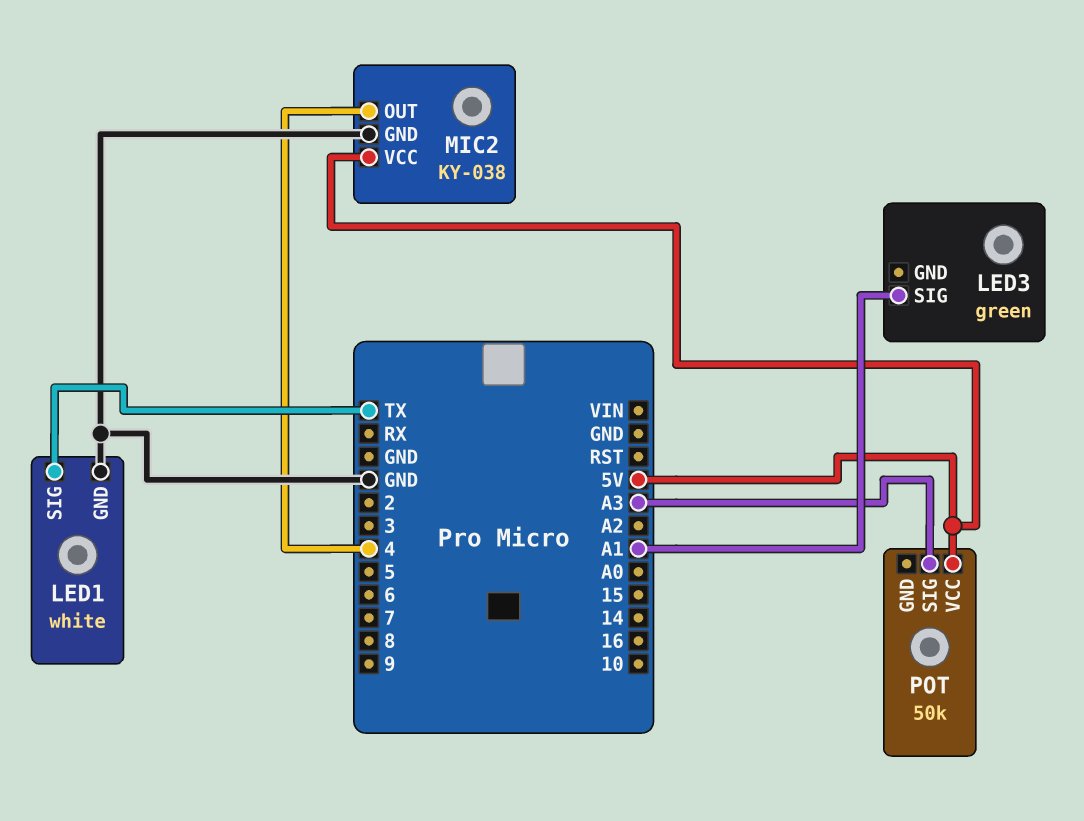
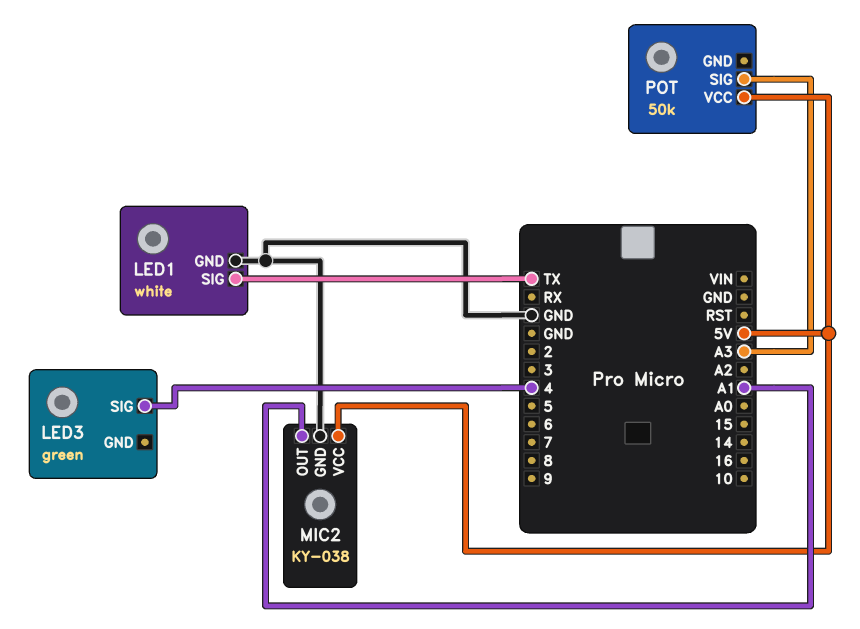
LED3 pin SIG: A1 -> 4
MIC2 pin OUT: 4 -> A1

